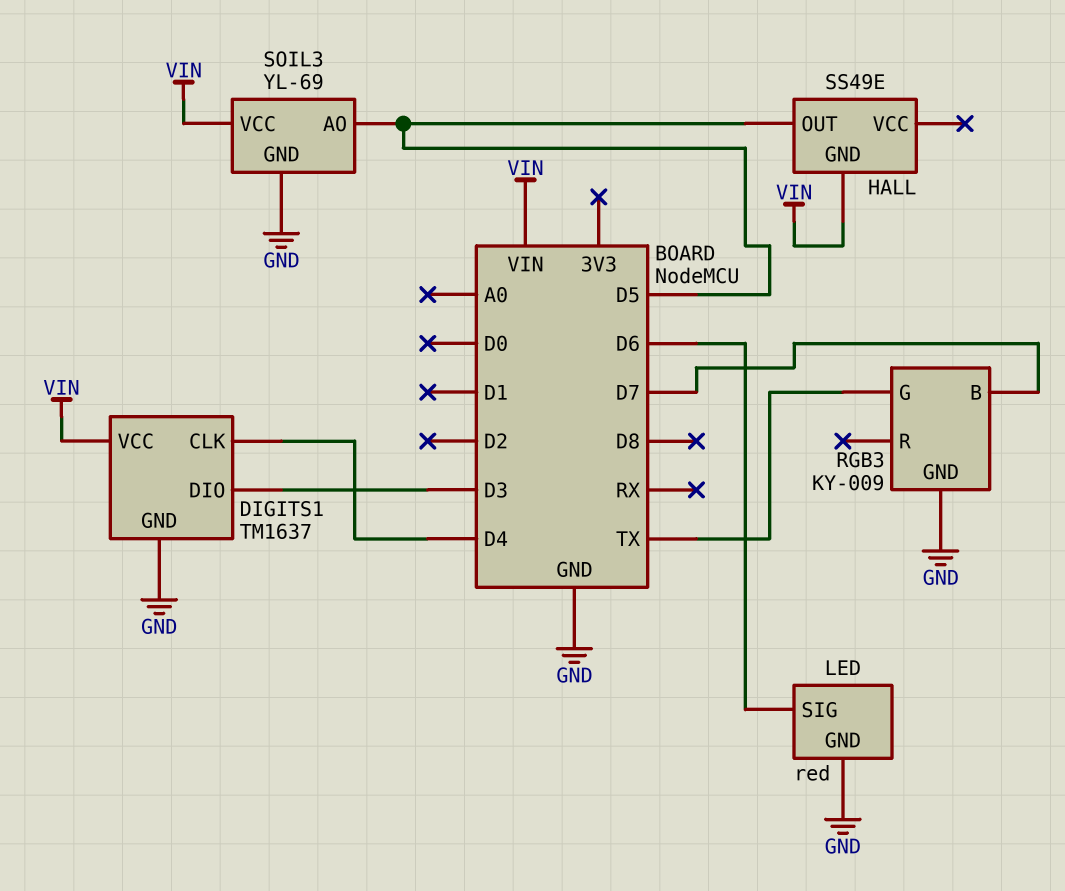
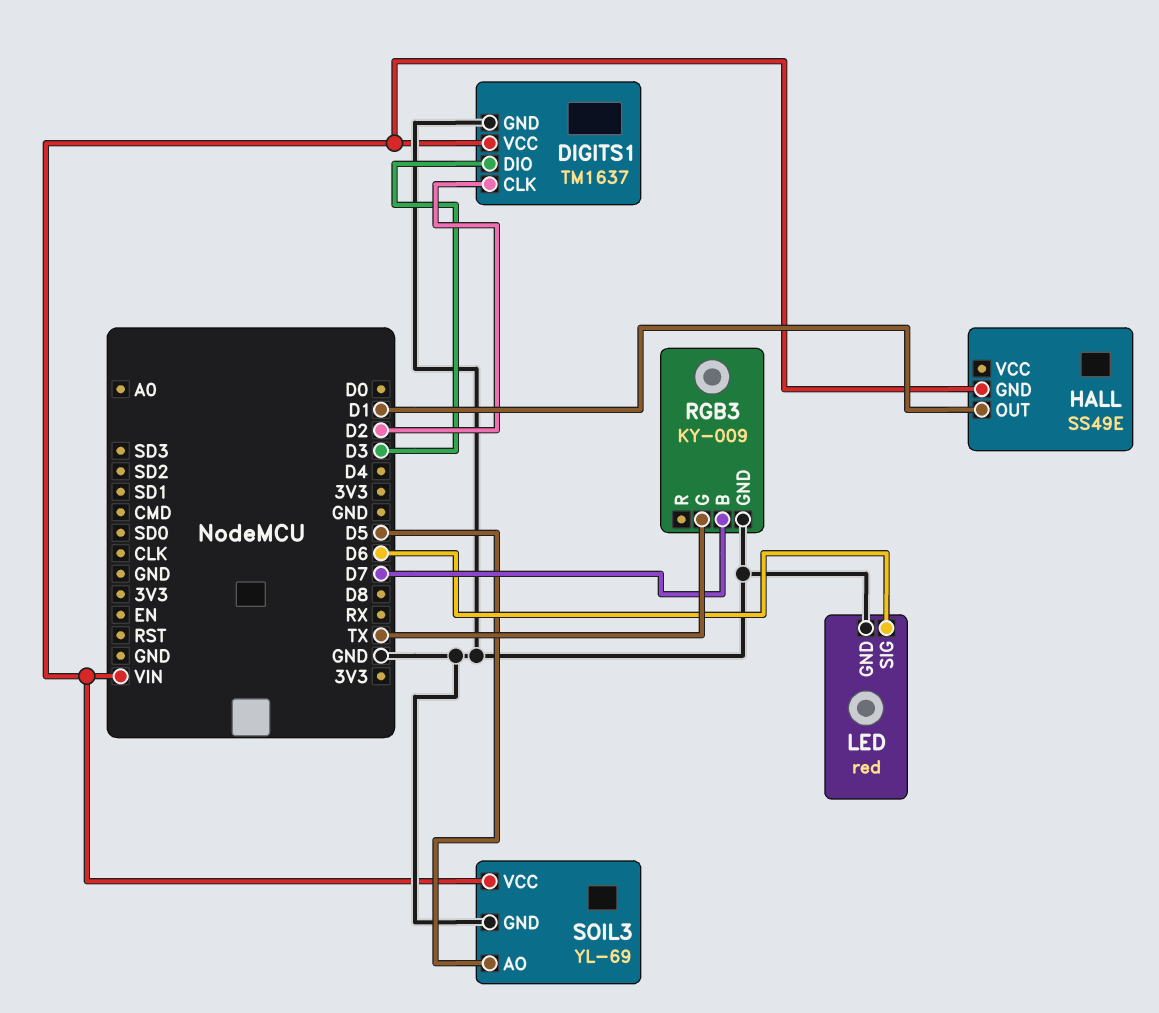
DIGITS1 pin CLK: D4 -> D2
HALL pin OUT: D5 -> D1

